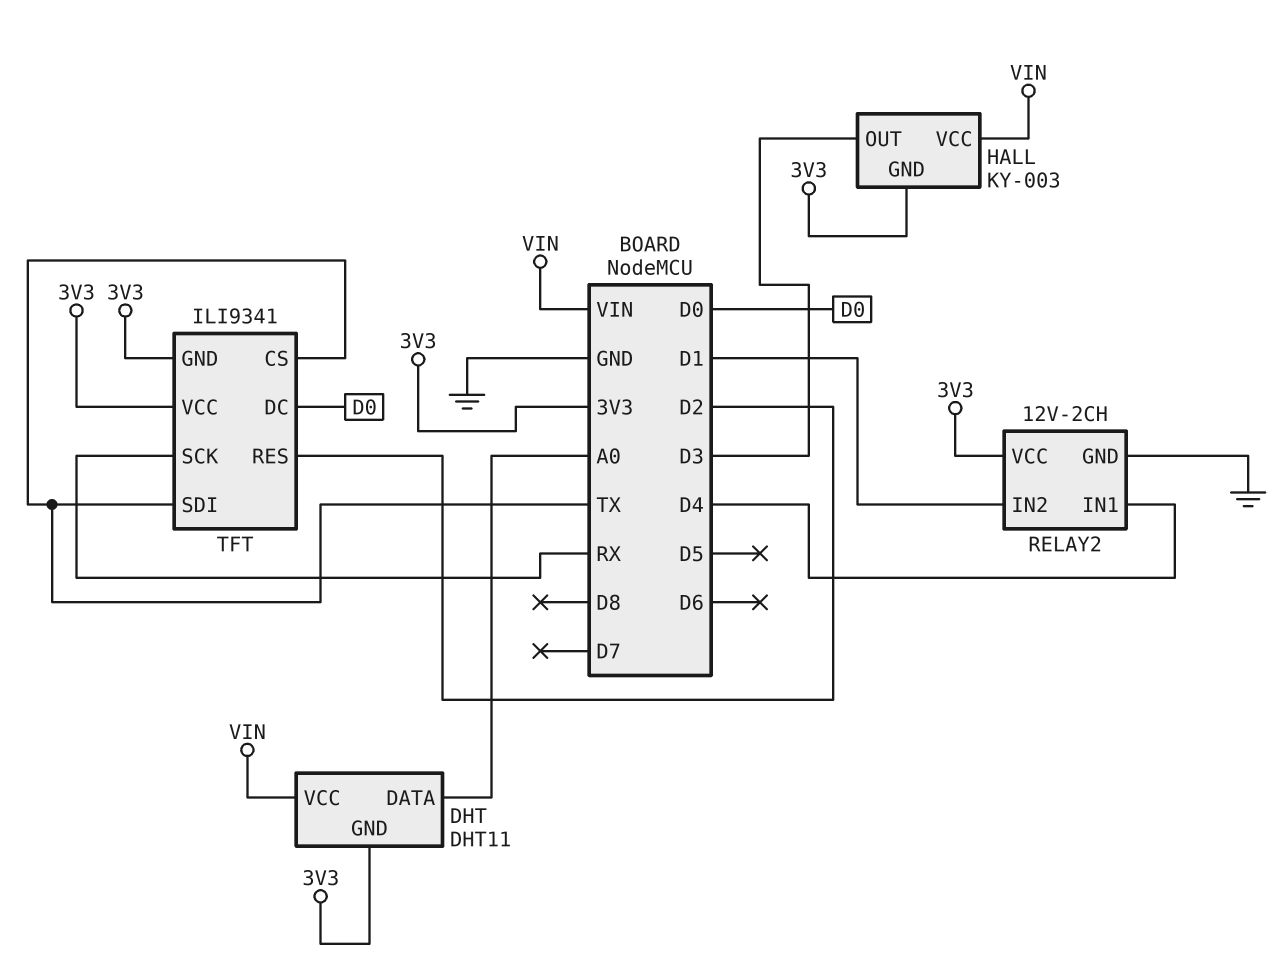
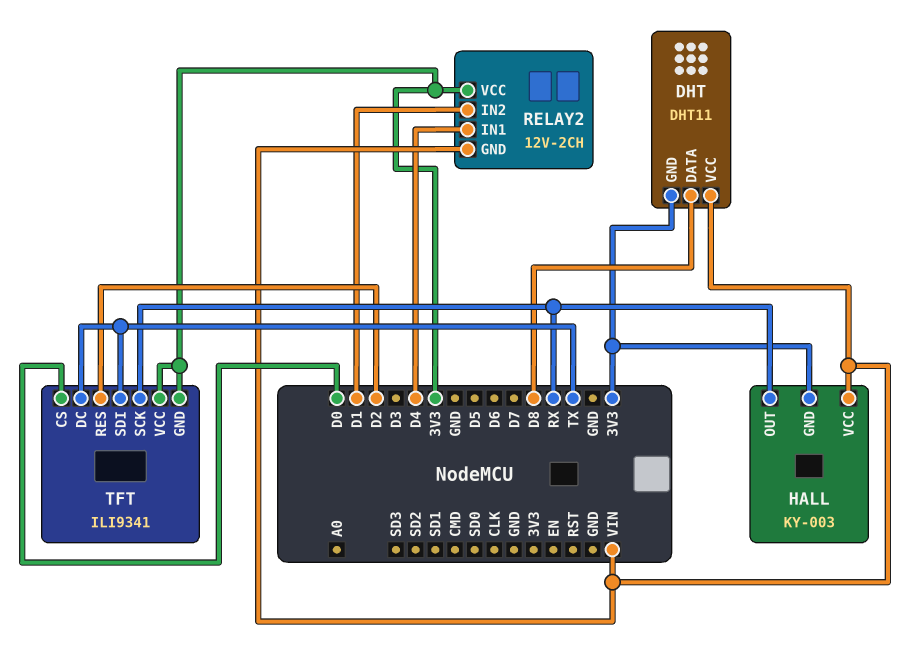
DHT pin DATA: A0 -> D8
HALL pin OUT: D3 -> RX
RELAY2 pin GND: GND -> VIN
TFT pin CS: TX -> D0
TFT pin DC: D0 -> TX

